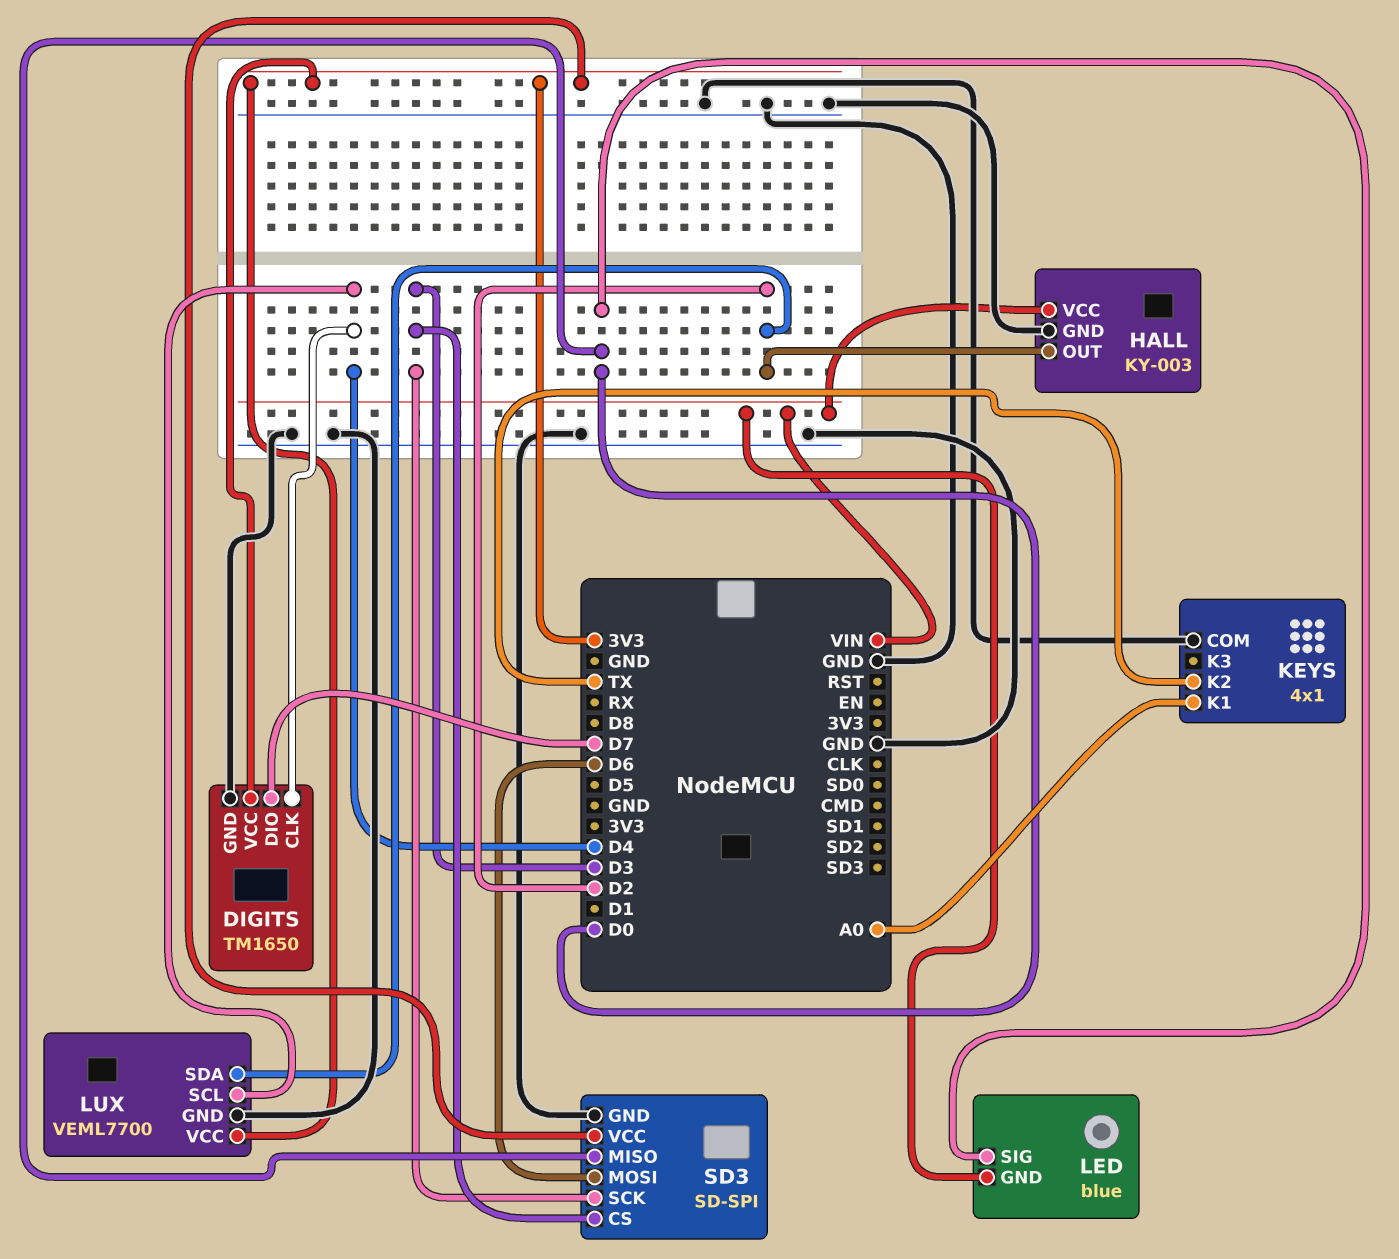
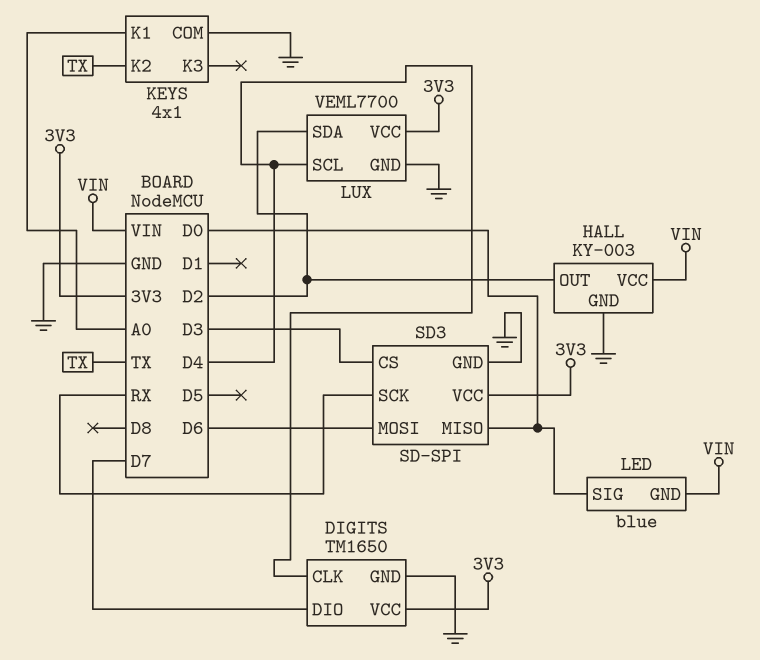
SD3 pin SCK: D3 -> RX

